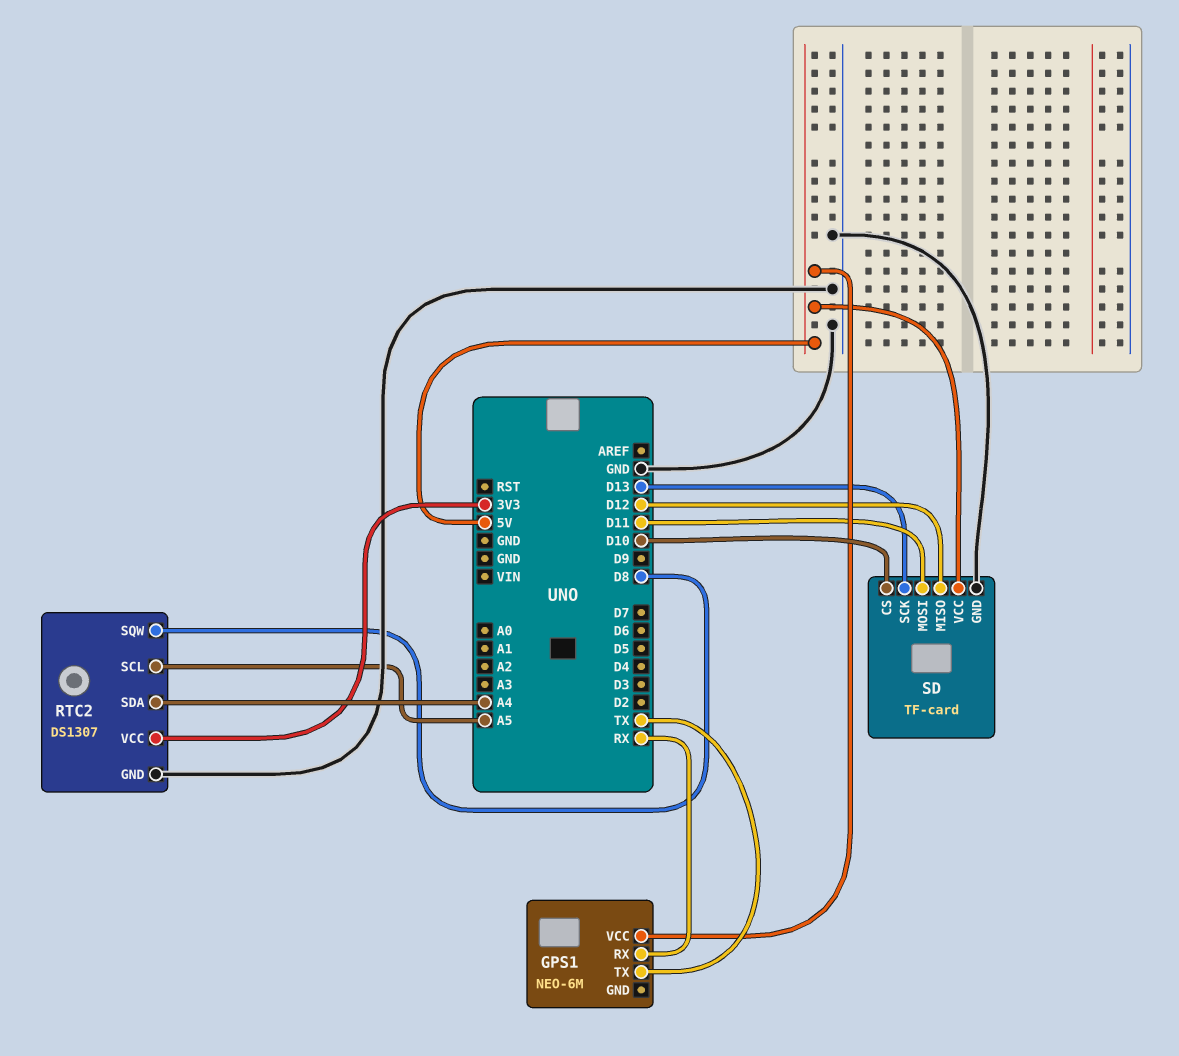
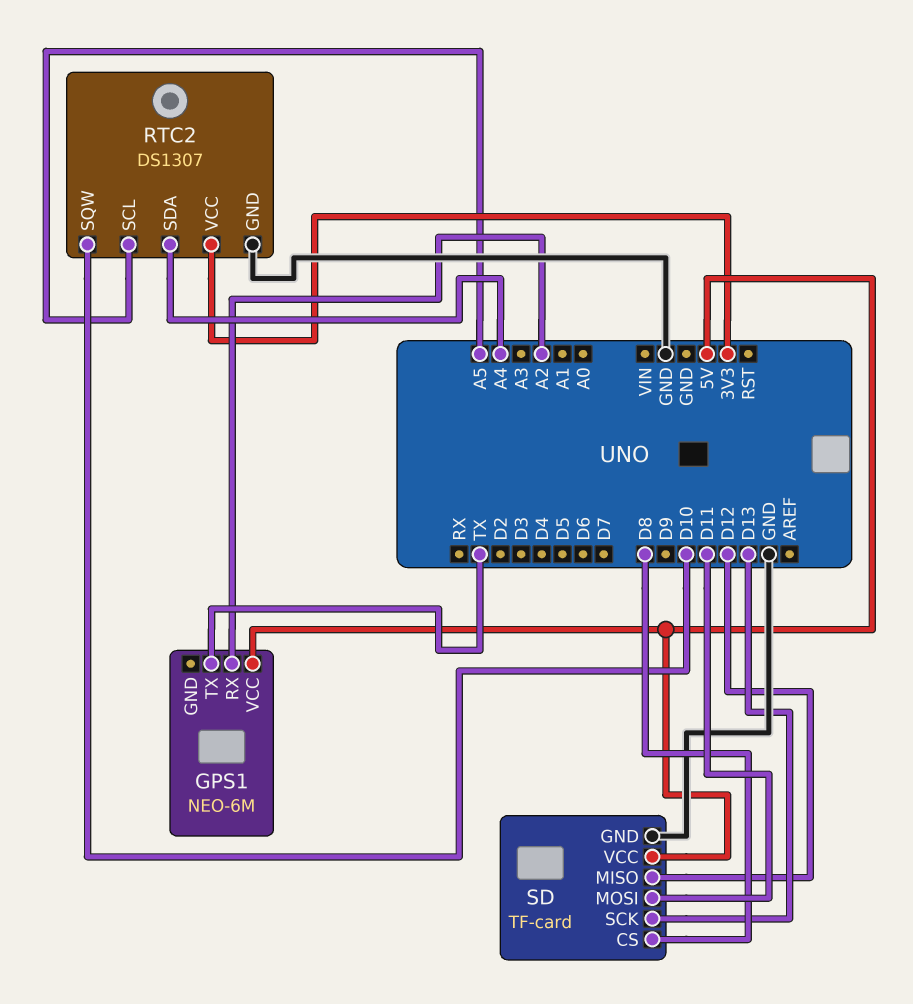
GPS1 pin RX: RX -> A2
RTC2 pin SQW: D8 -> D10
SD pin CS: D10 -> D8

